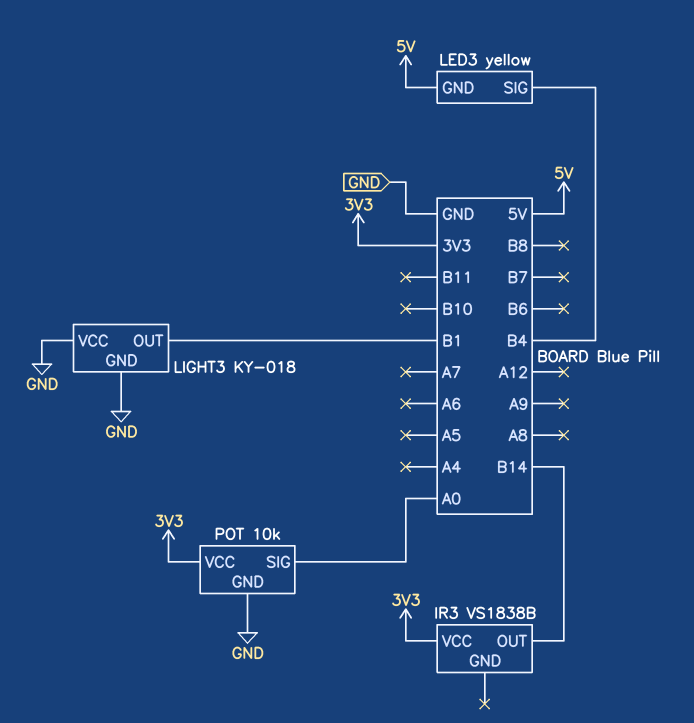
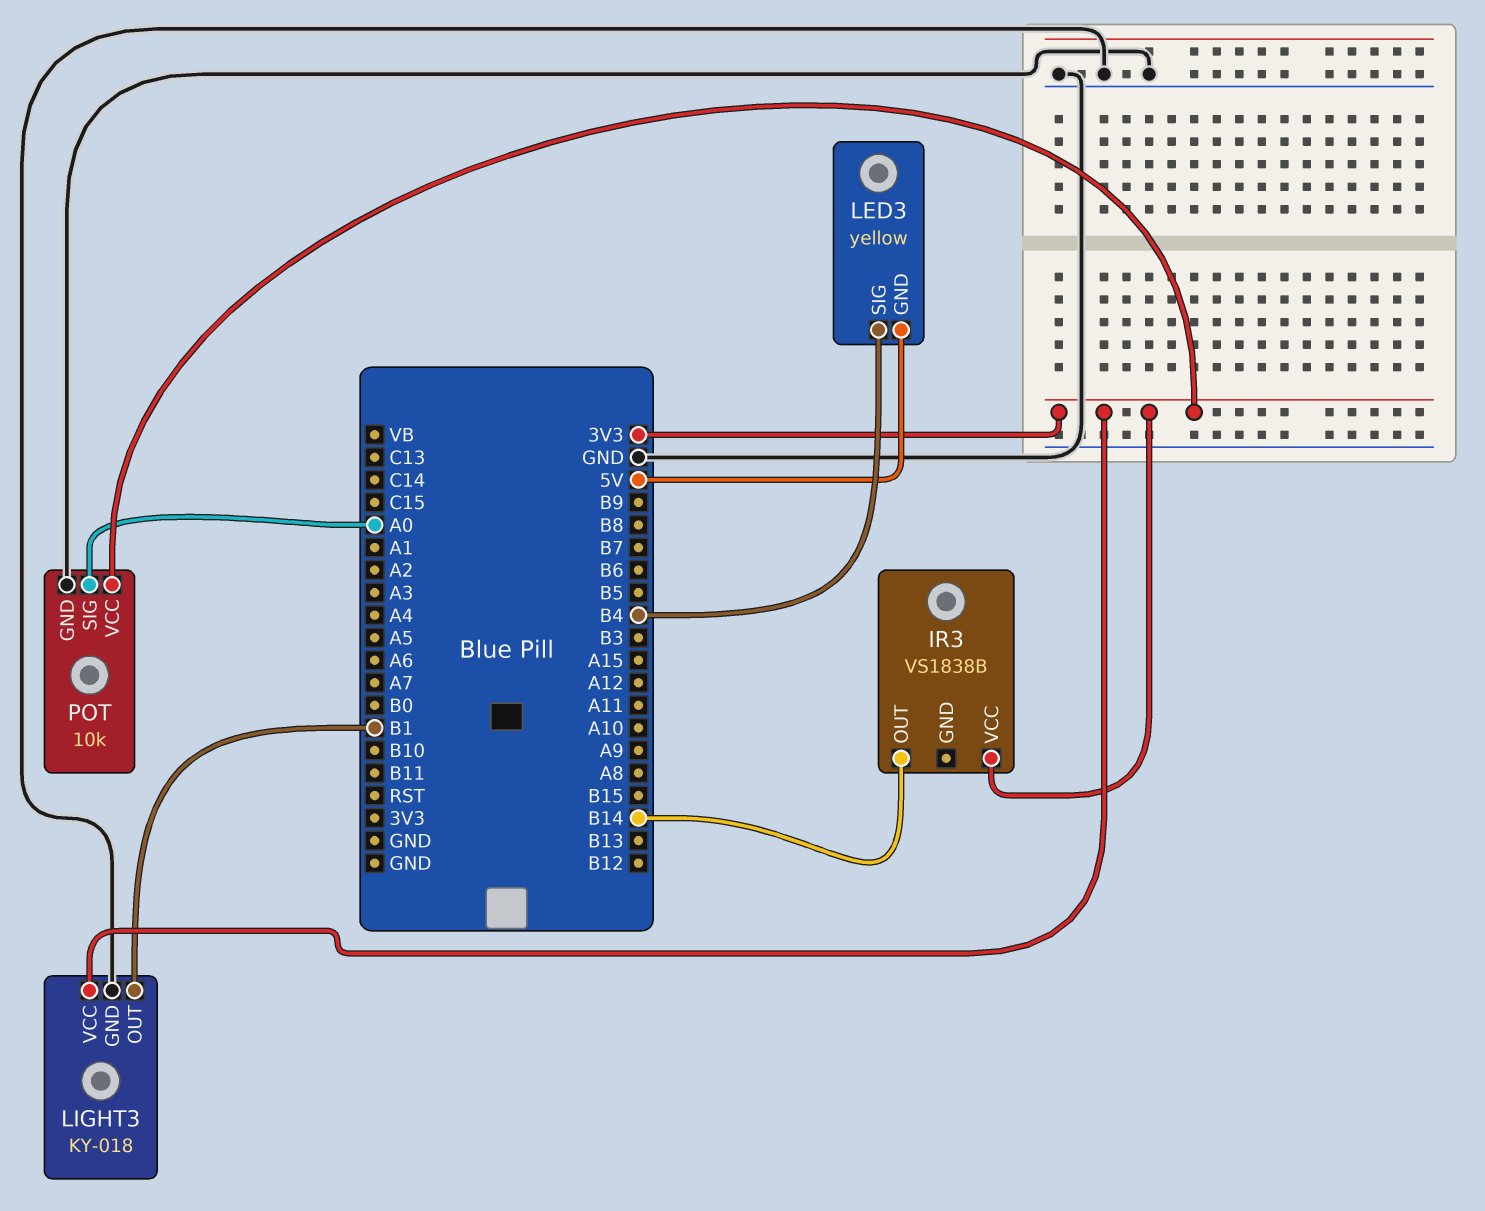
LIGHT3 pin VCC: GND -> 3V3

